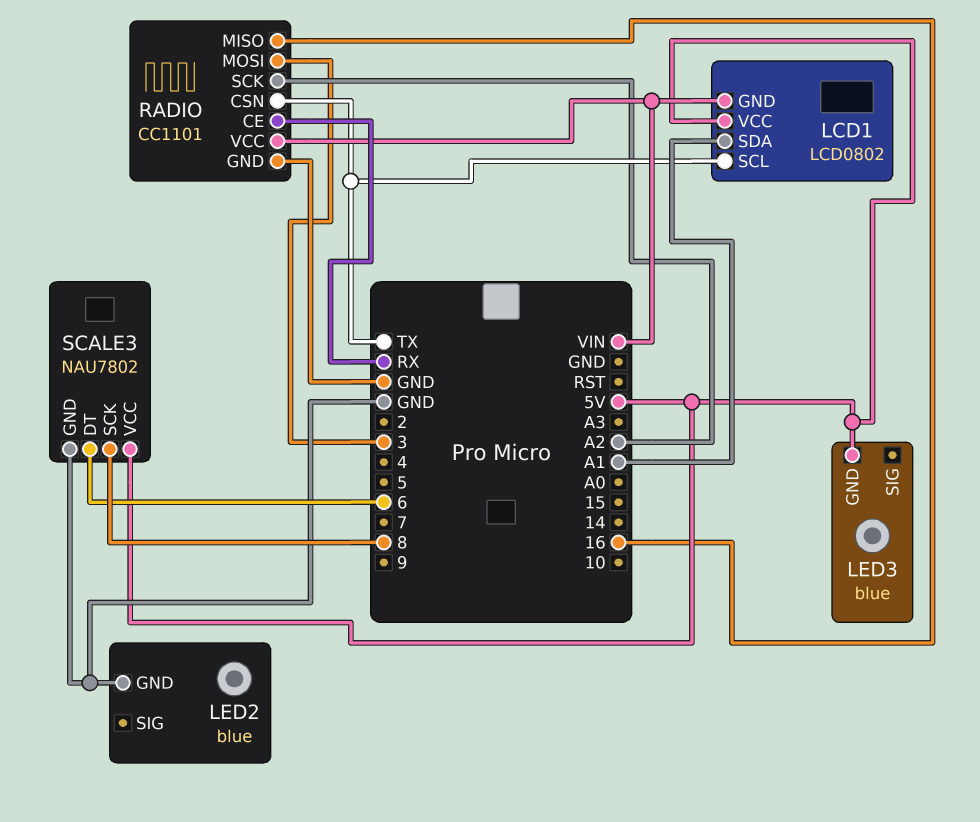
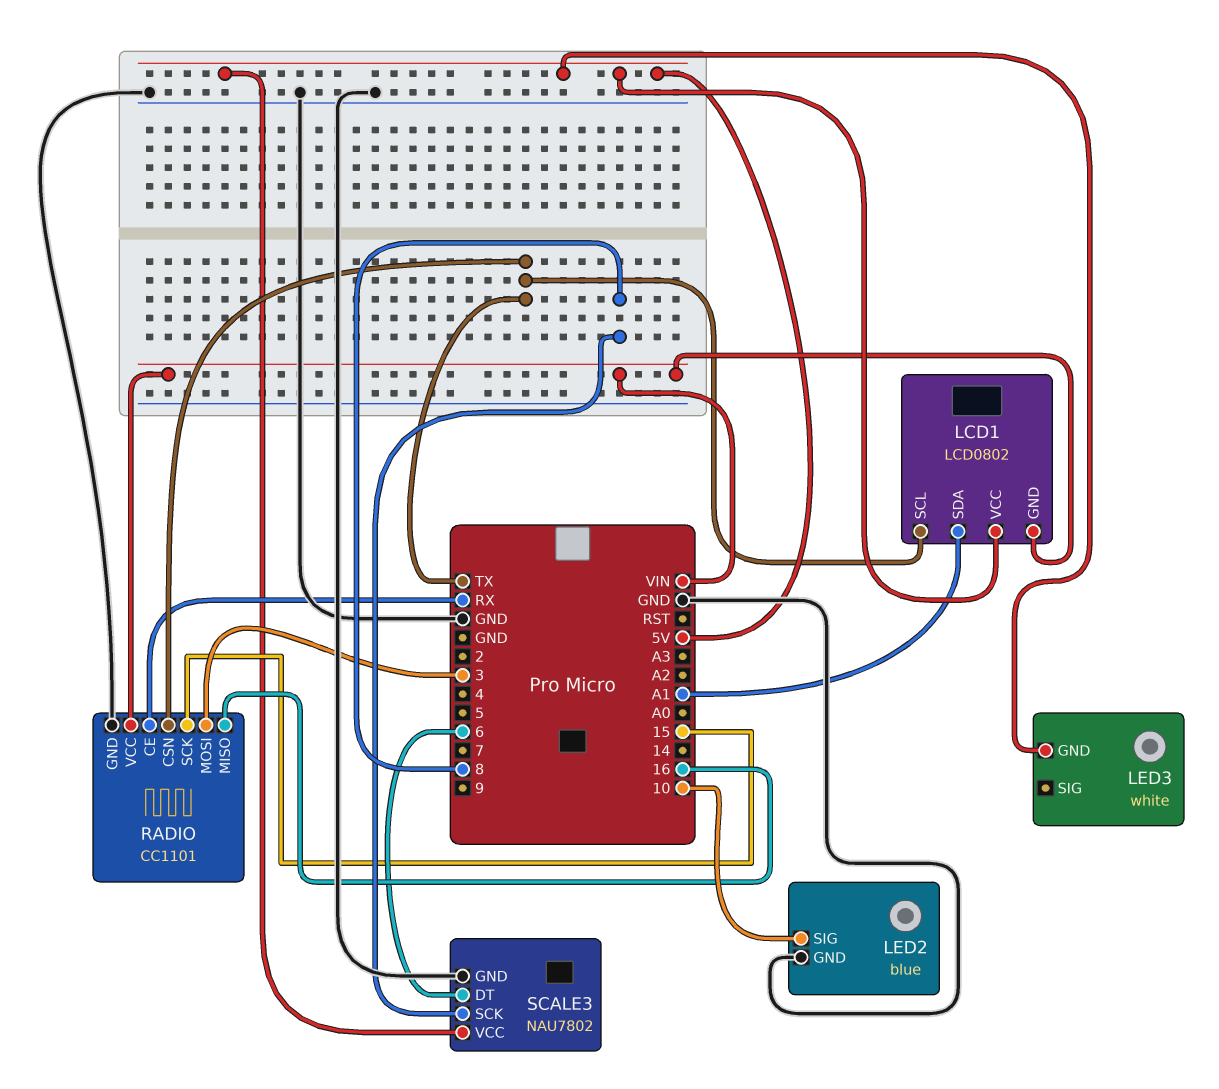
LED2 pin SIG: none -> 10
LED3: blue -> white
RADIO pin SCK: A2 -> 15

